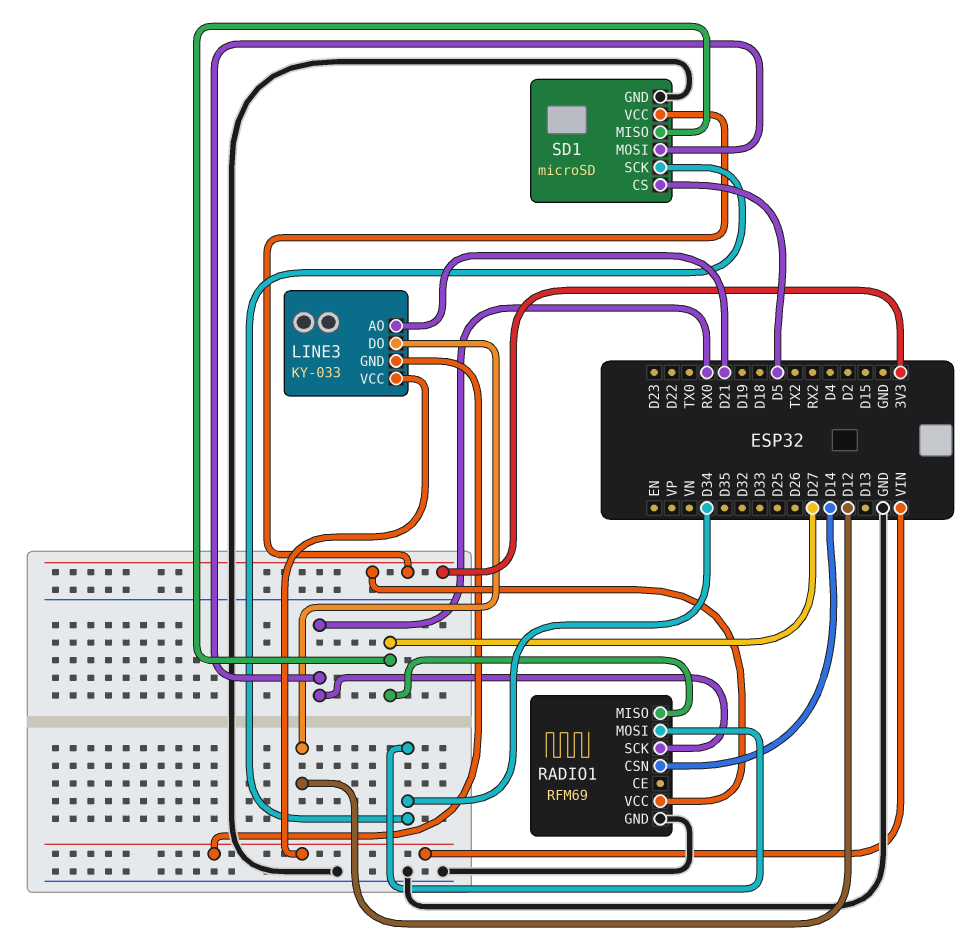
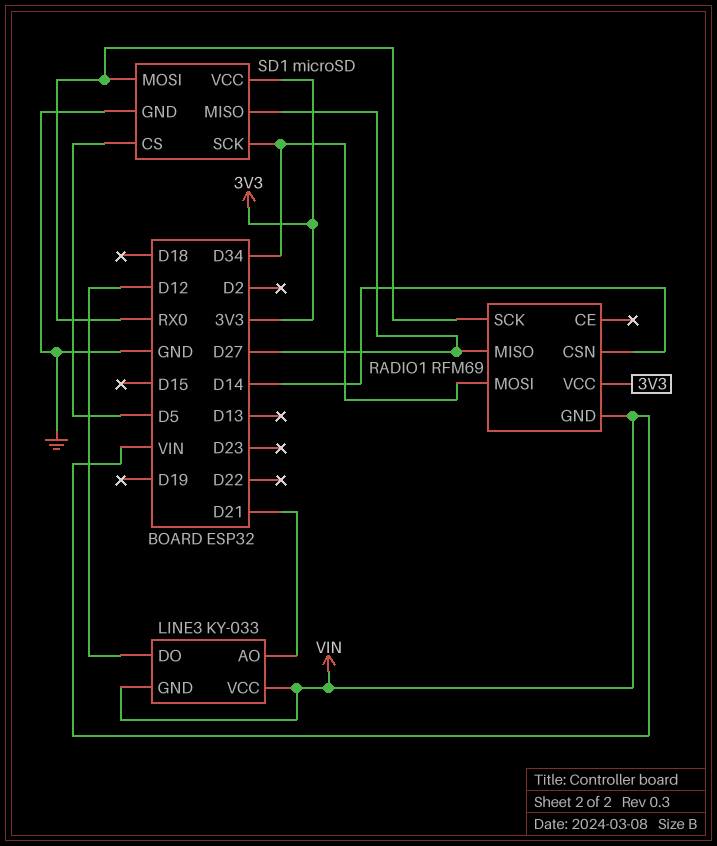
RADIO1 pin GND: GND -> VIN

